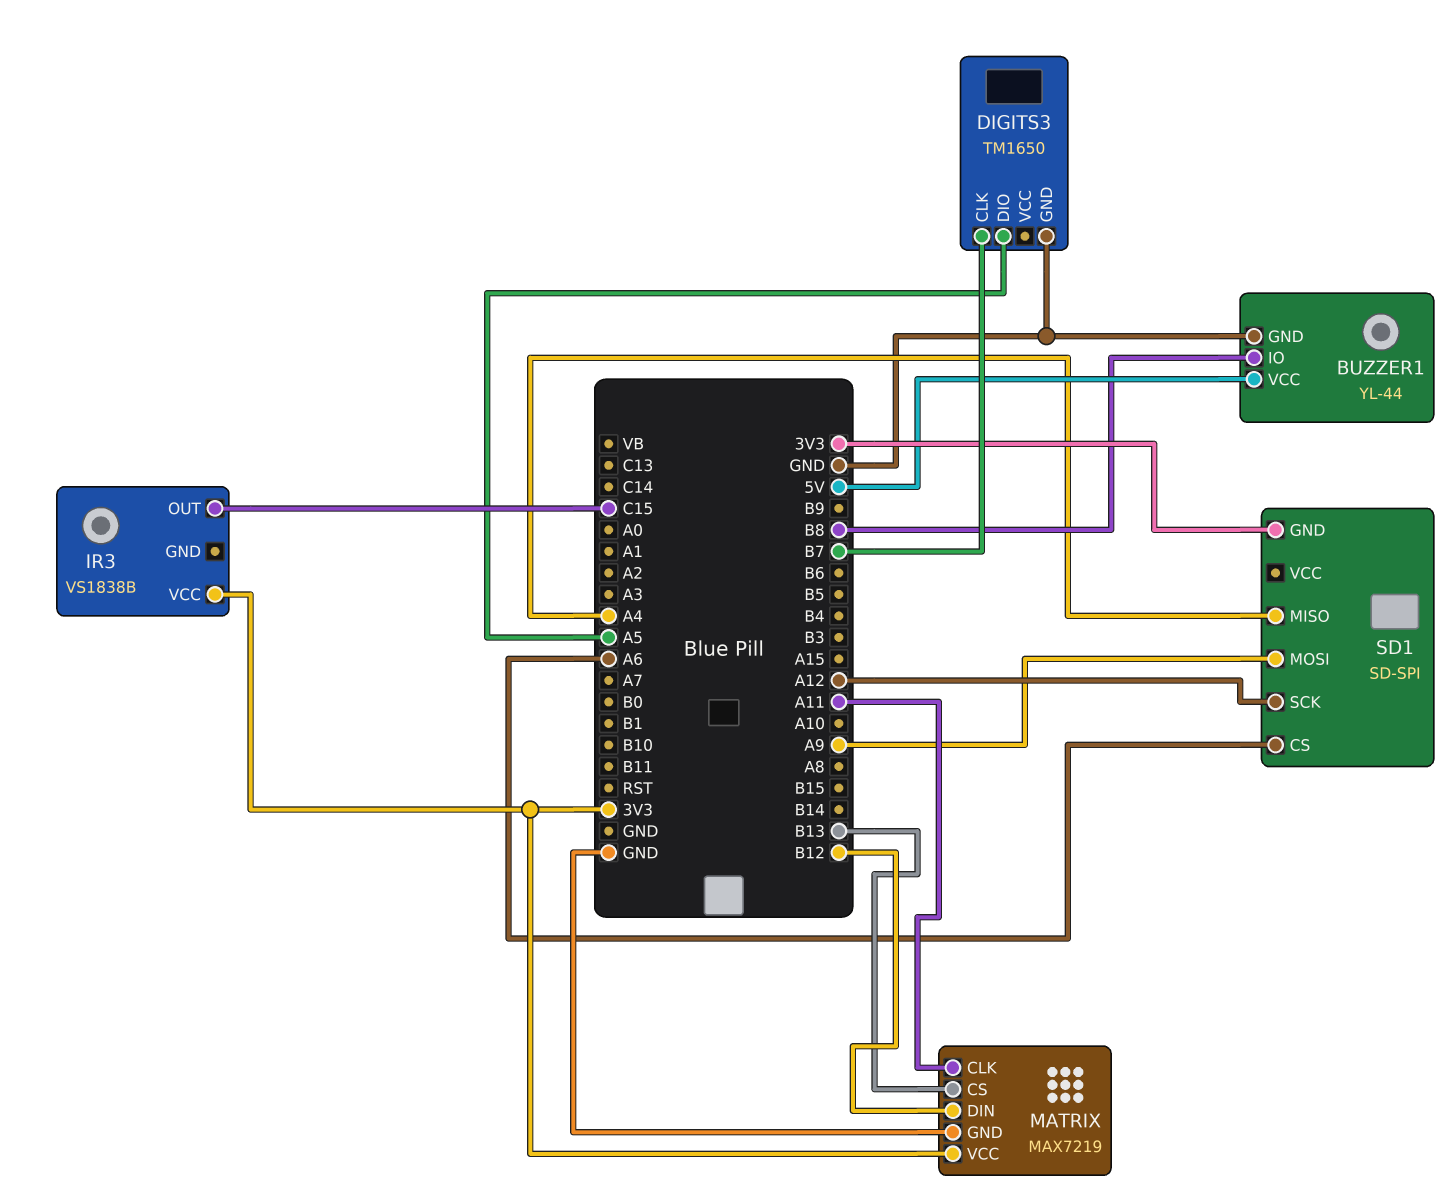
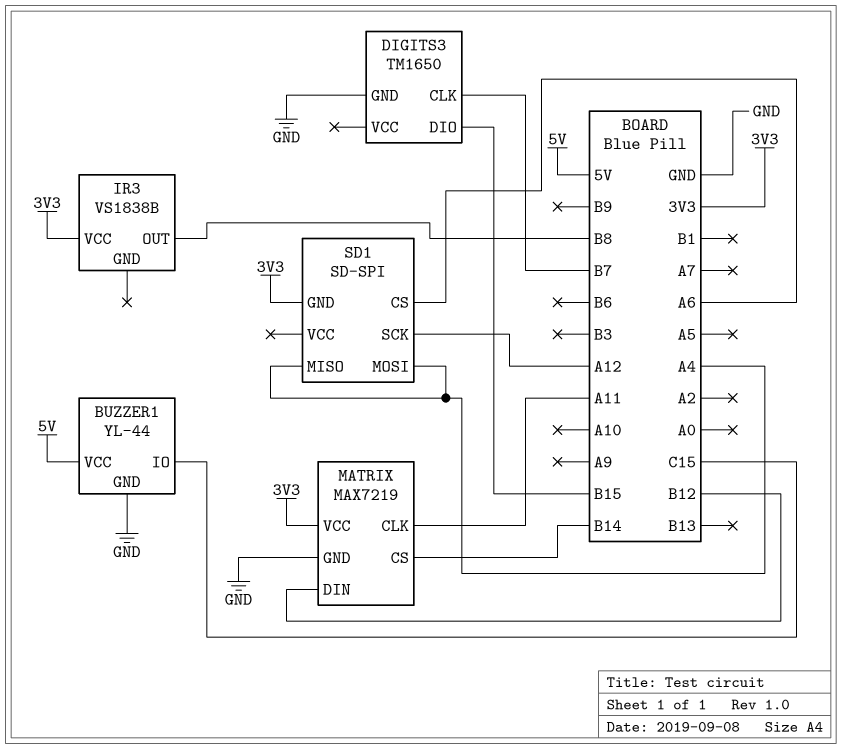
BUZZER1 pin IO: B8 -> C15
DIGITS3 pin DIO: A5 -> B15
IR3 pin OUT: C15 -> B8
MATRIX pin CS: B13 -> B14
SD1 pin MOSI: A9 -> A4

